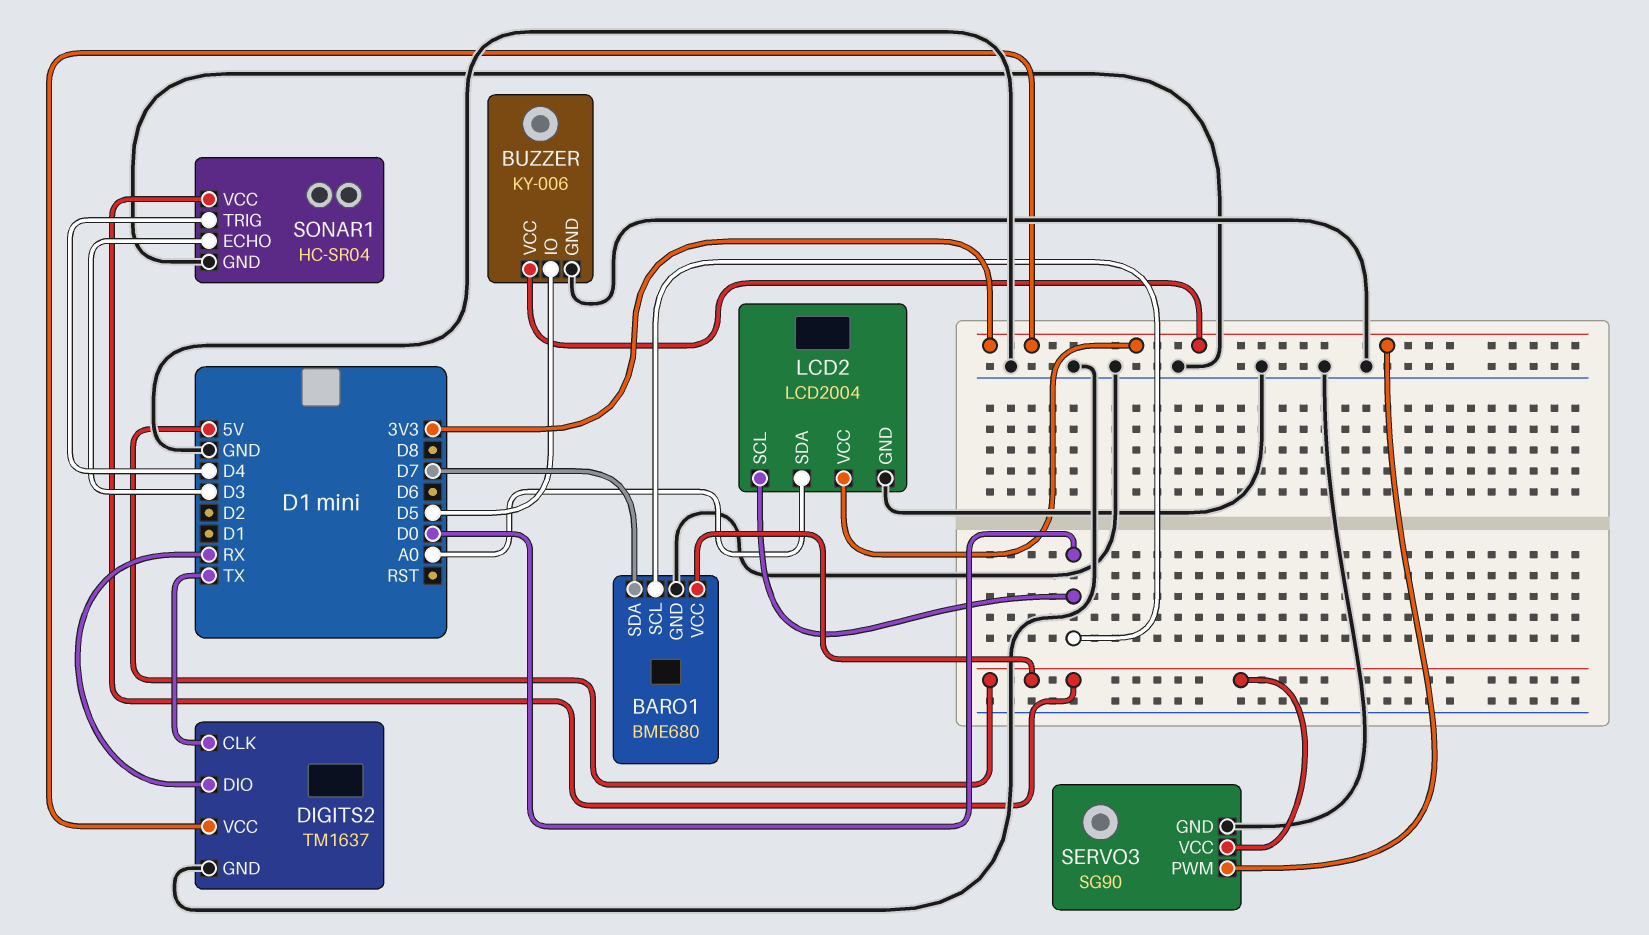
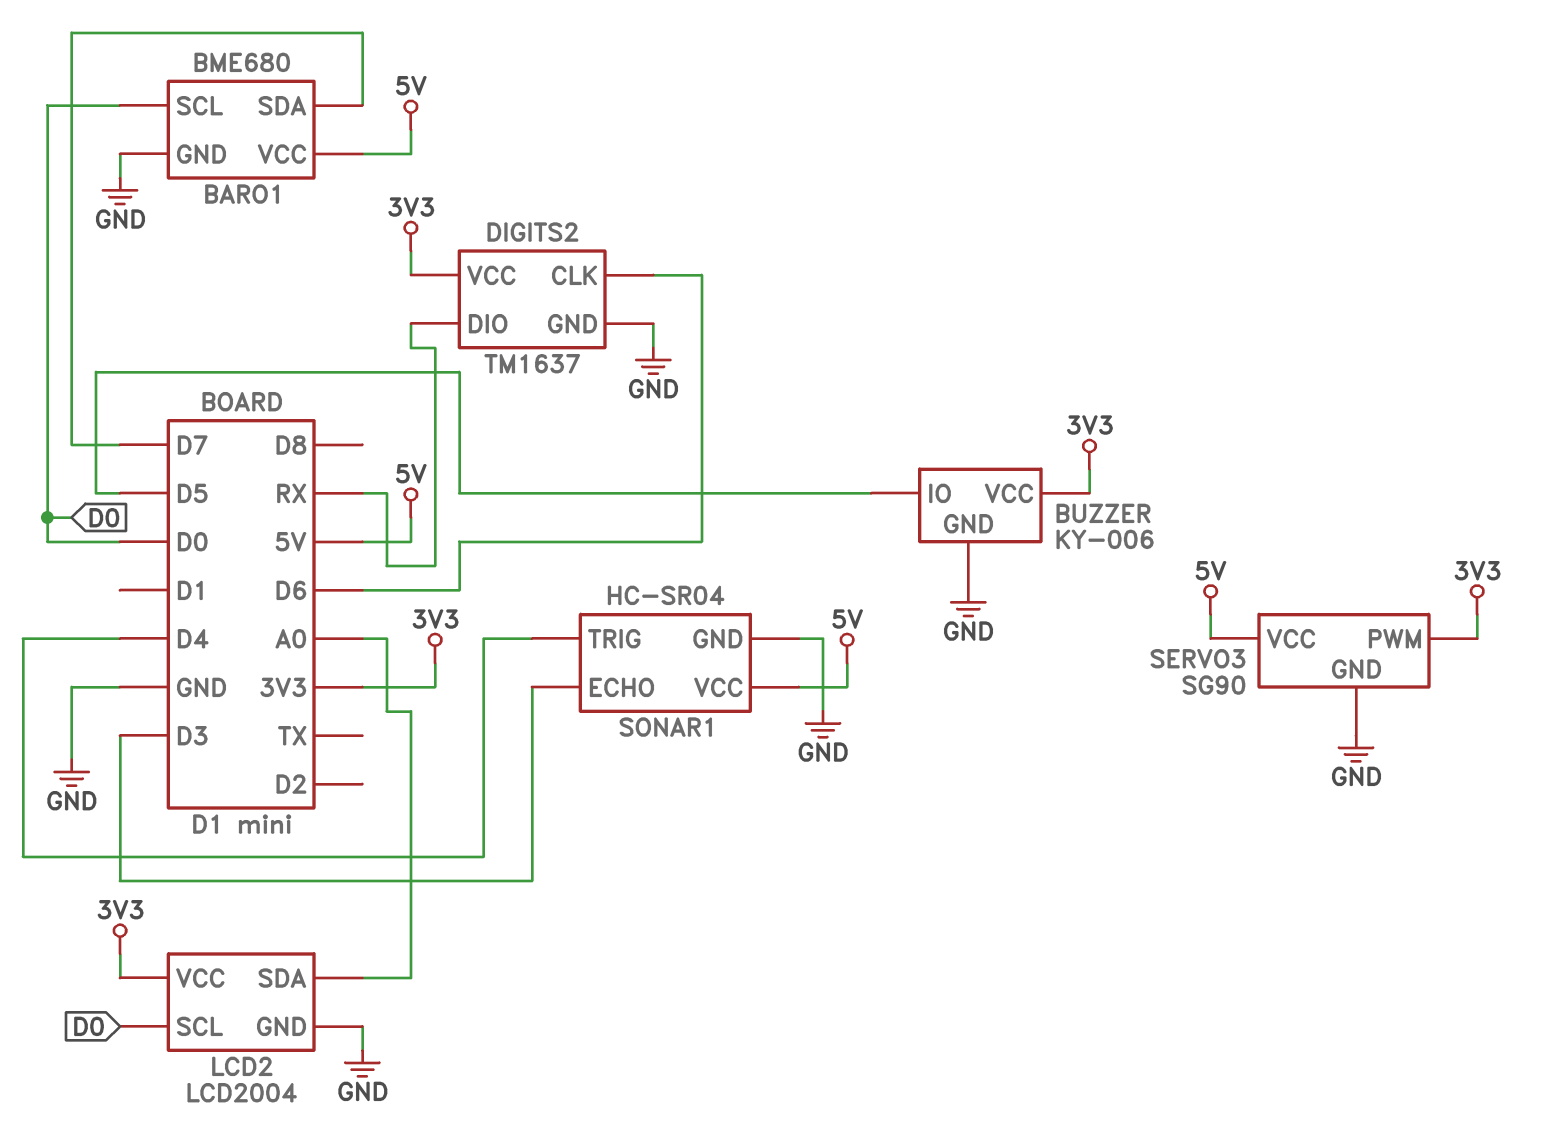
DIGITS2 pin CLK: TX -> D6

